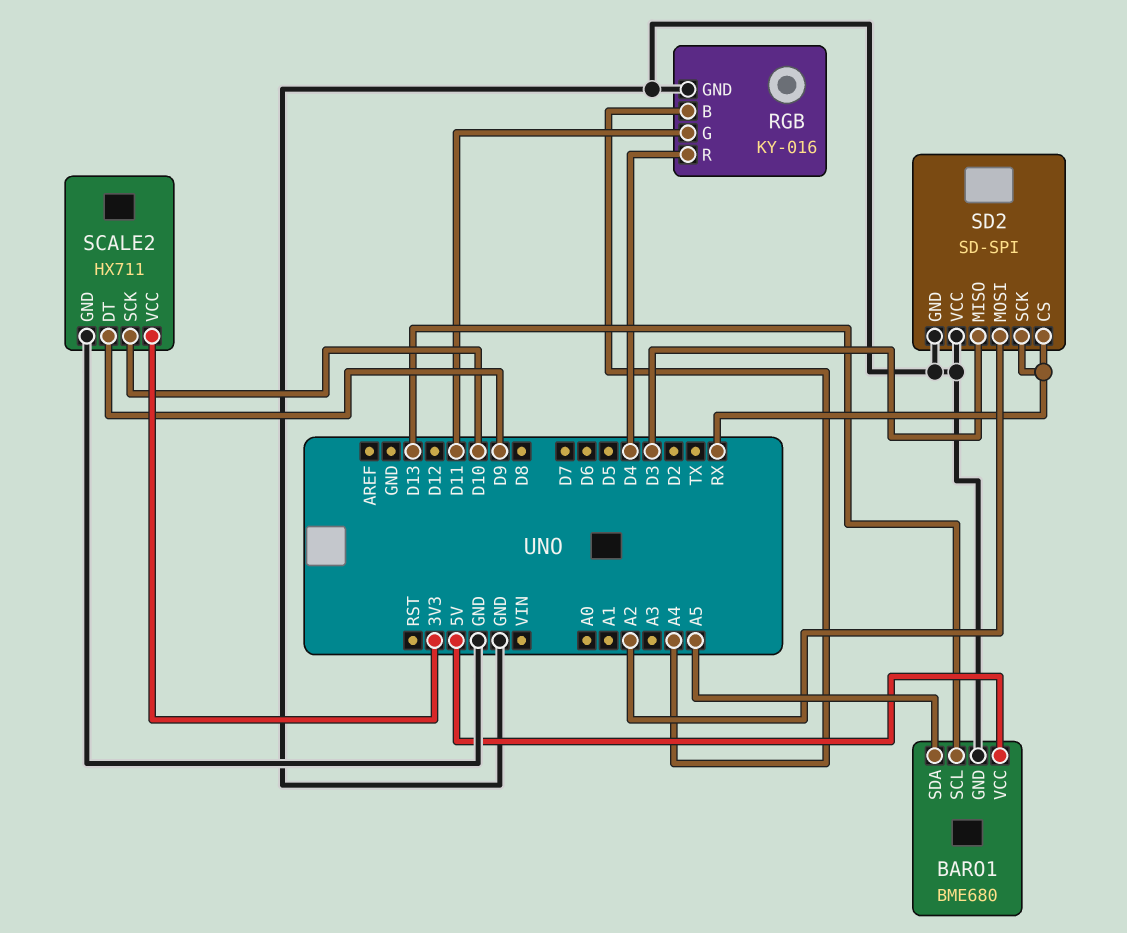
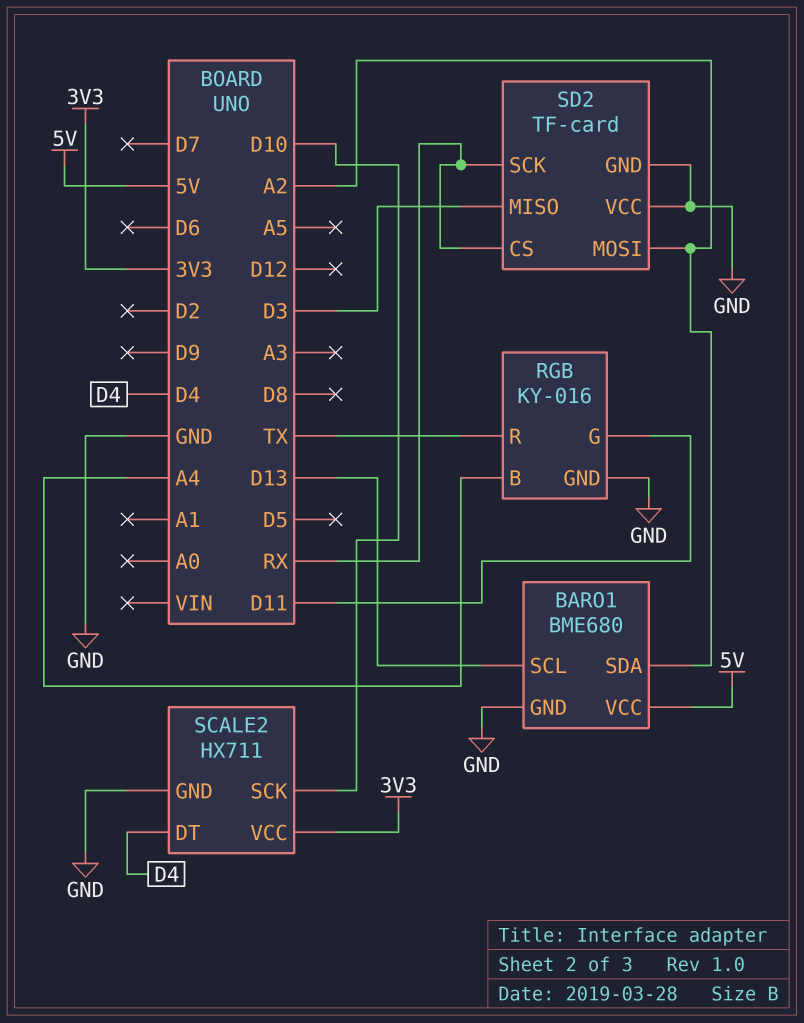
BARO1 pin SDA: A5 -> A2
RGB pin R: D4 -> TX
SCALE2 pin DT: D9 -> D4
SD2: SD-SPI -> TF-card

